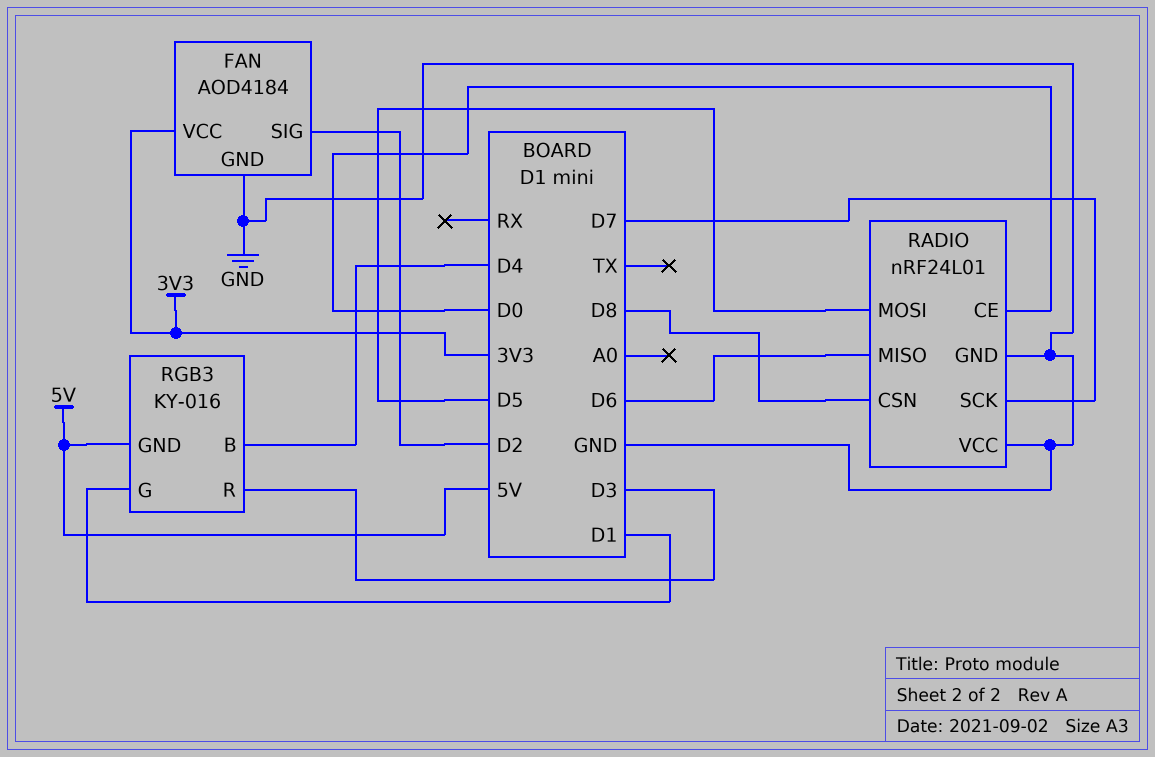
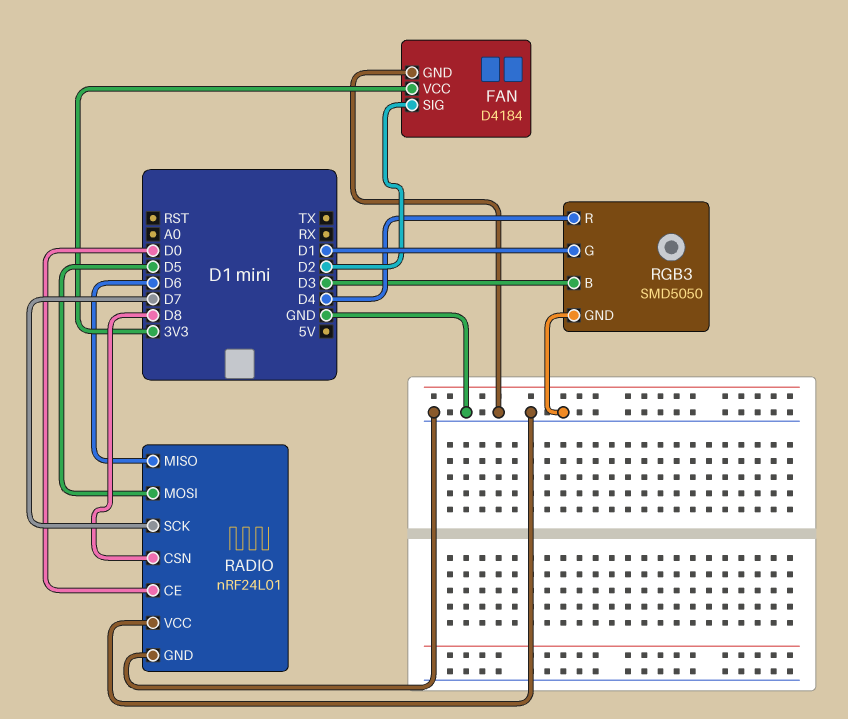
FAN: AOD4184 -> D4184
RGB3: KY-016 -> SMD5050
RGB3 pin B: D4 -> D3
RGB3 pin GND: 5V -> GND
RGB3 pin R: D3 -> D4

